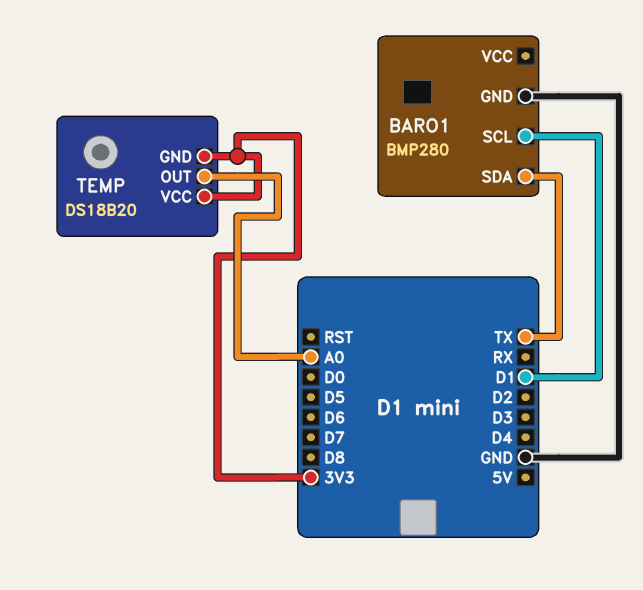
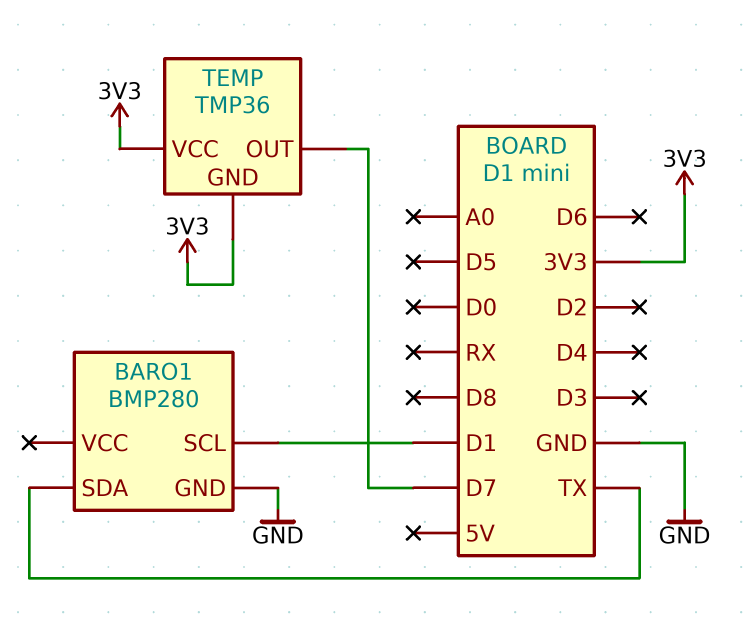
TEMP: DS18B20 -> TMP36
TEMP pin OUT: A0 -> D7

